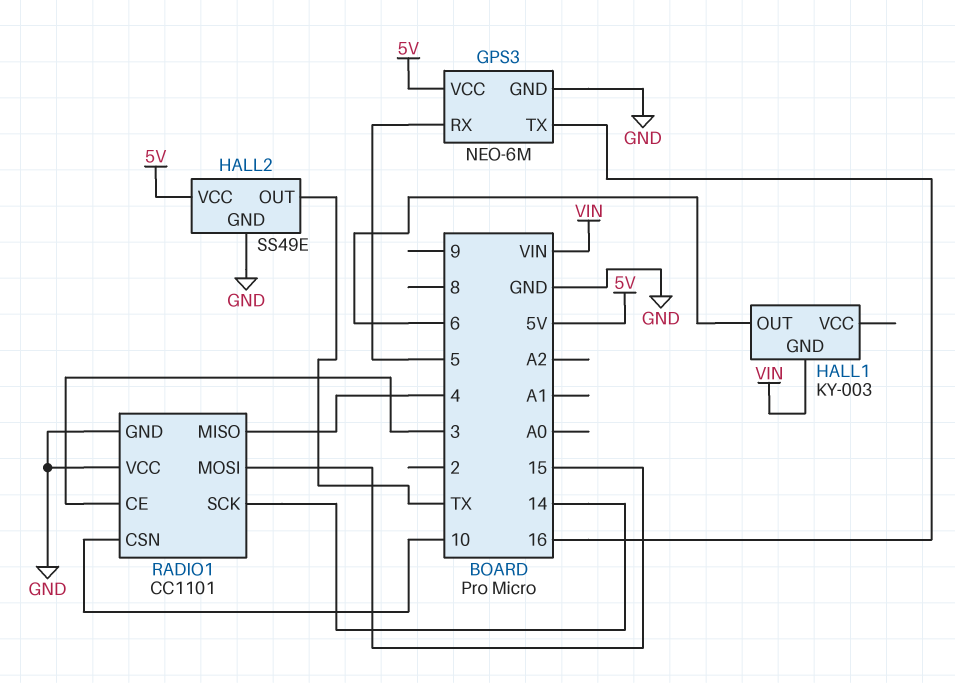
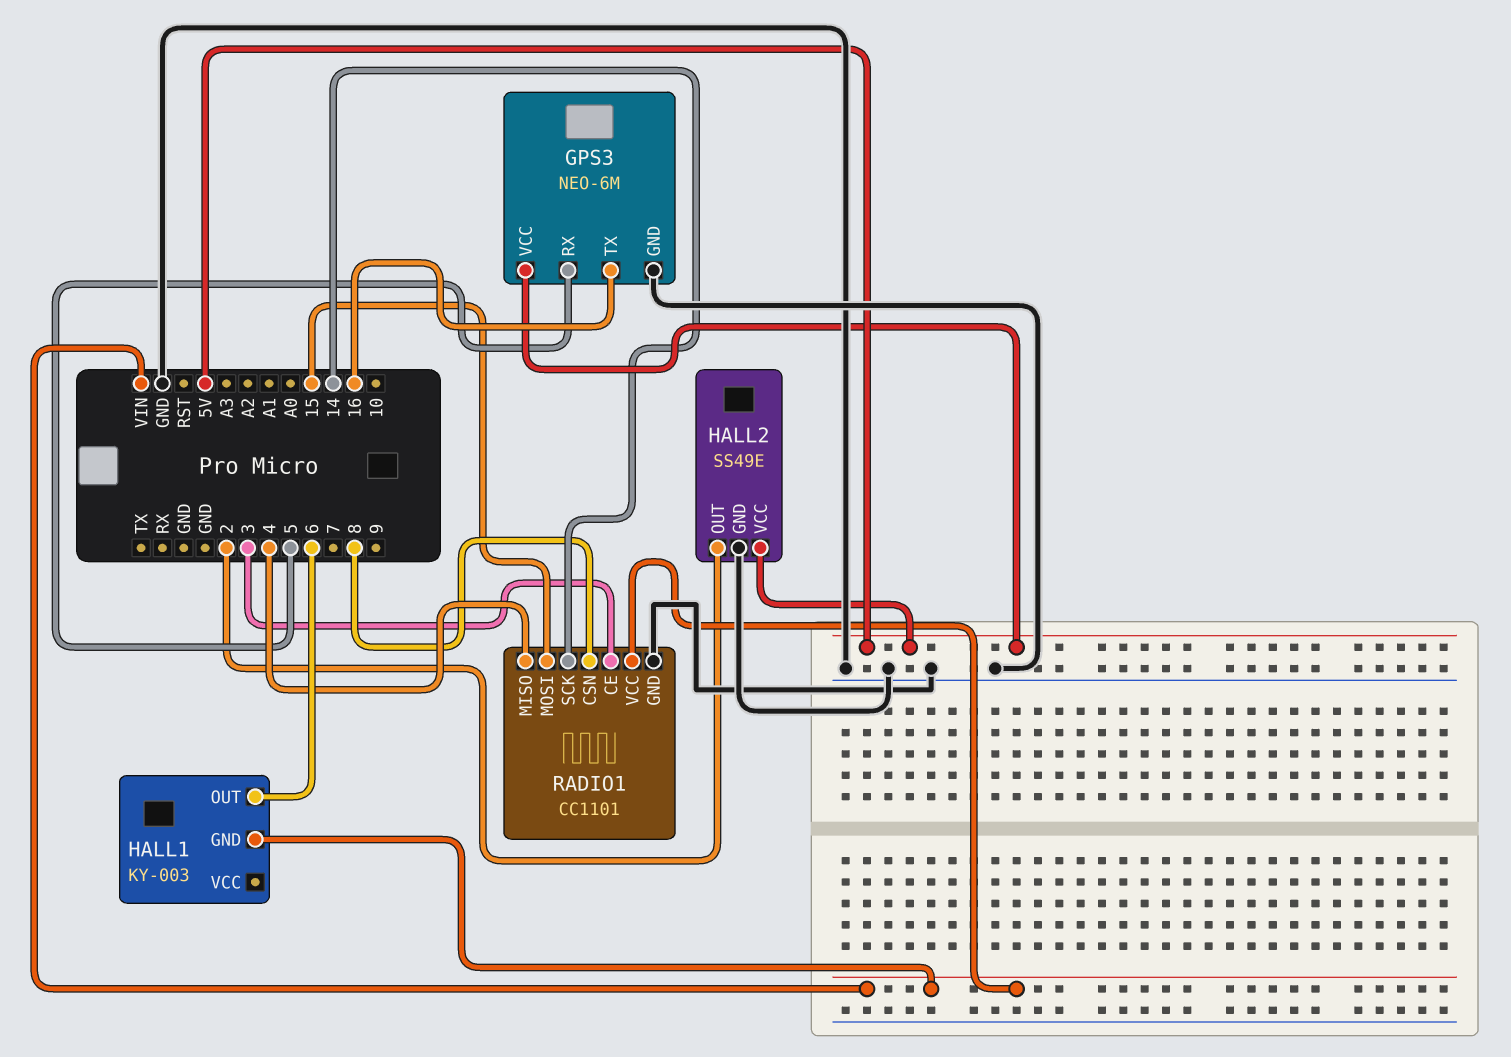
HALL2 pin OUT: TX -> 2
RADIO1 pin CSN: 10 -> 8
RADIO1 pin VCC: GND -> VIN

